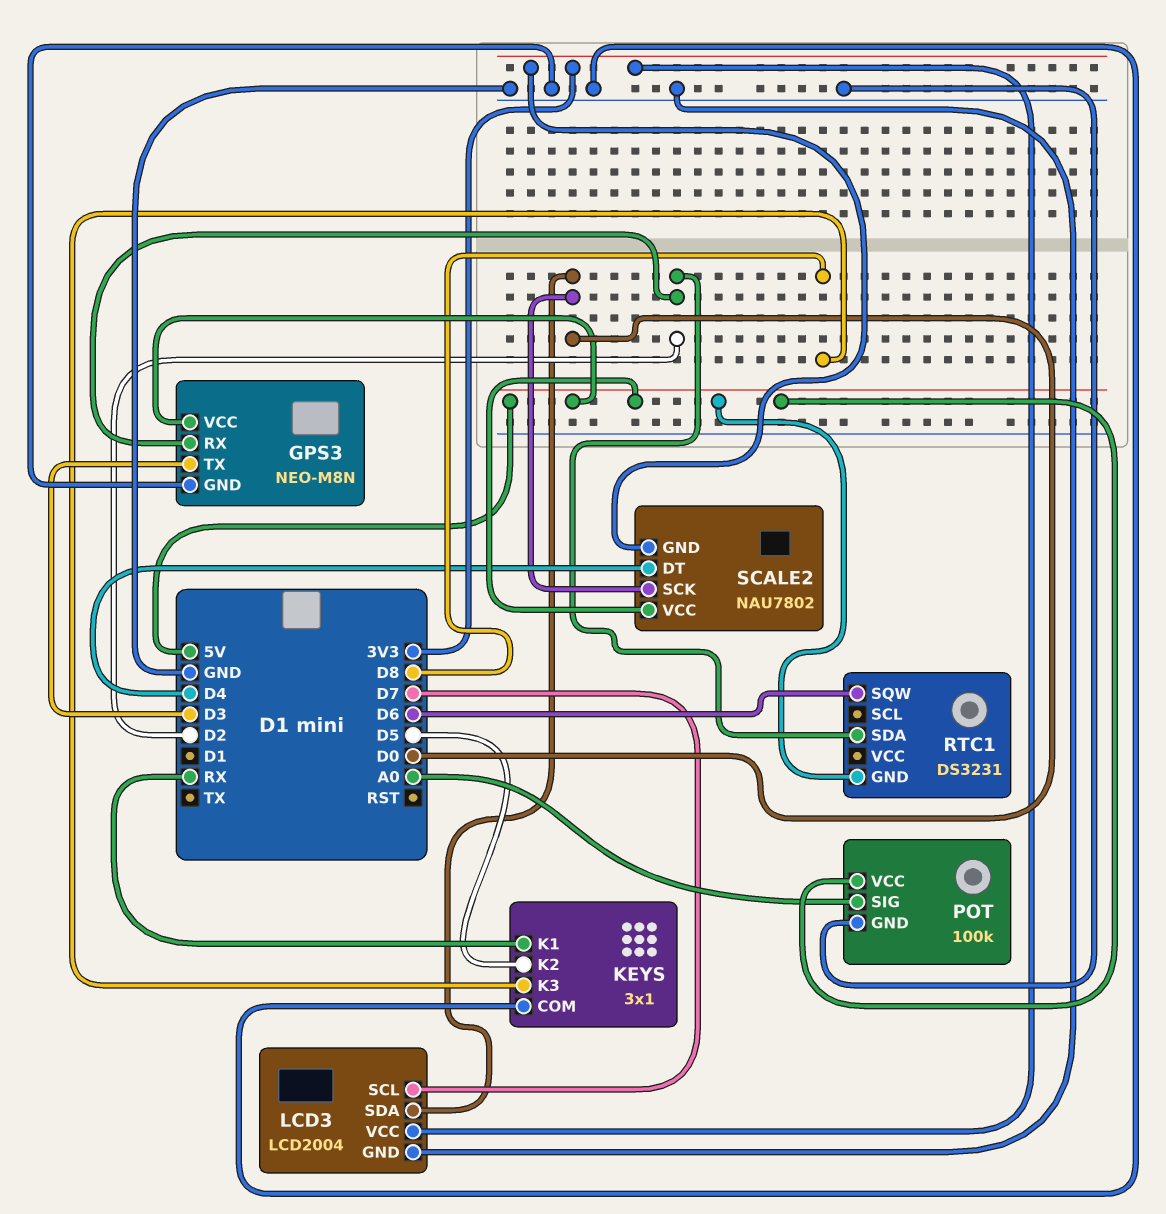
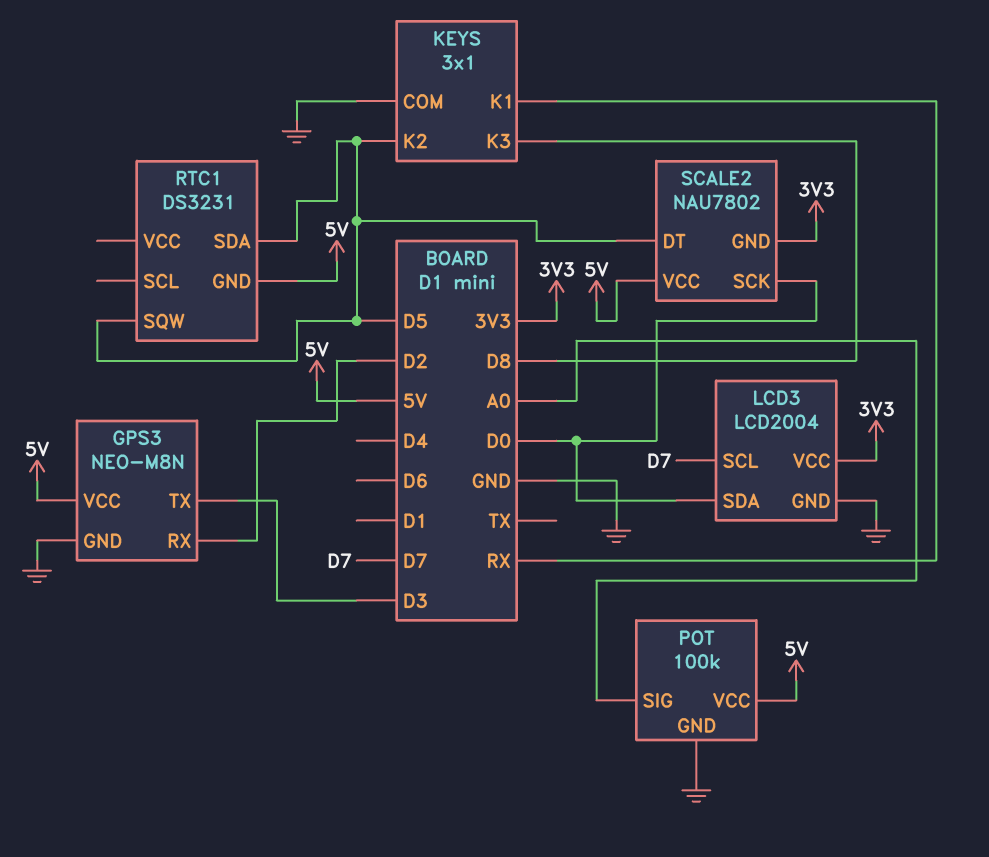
RTC1 pin SDA: D2 -> D5
RTC1 pin SQW: D6 -> D5
SCALE2 pin DT: D4 -> D5

